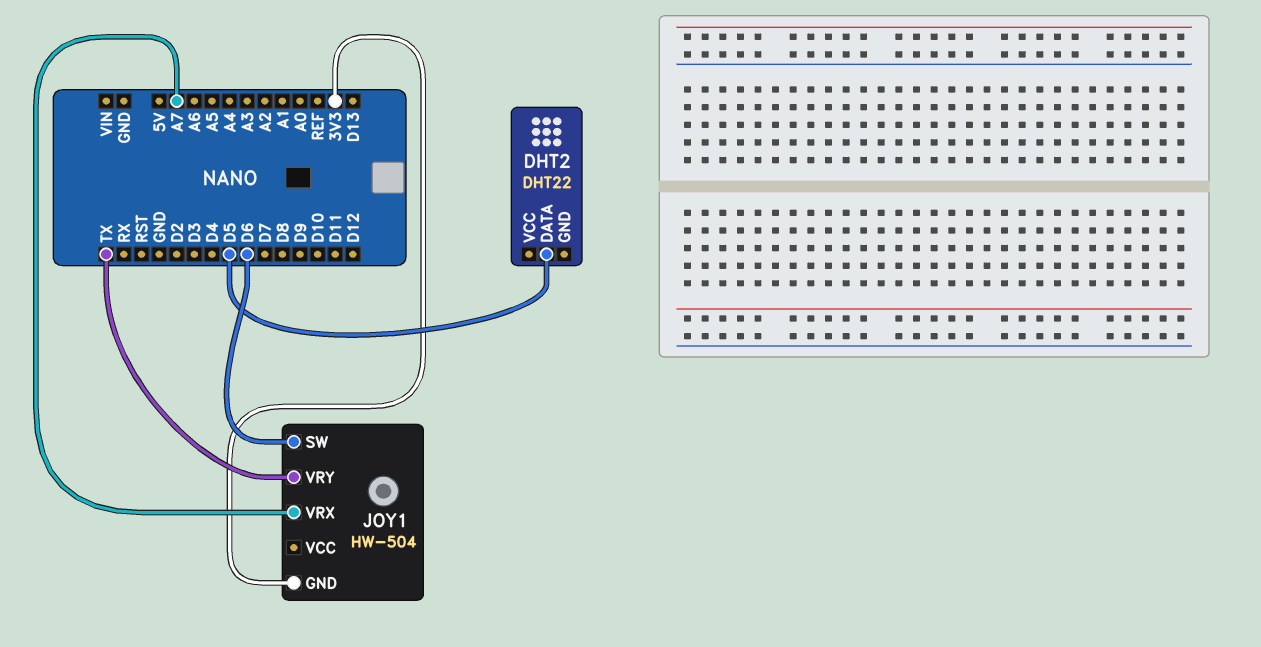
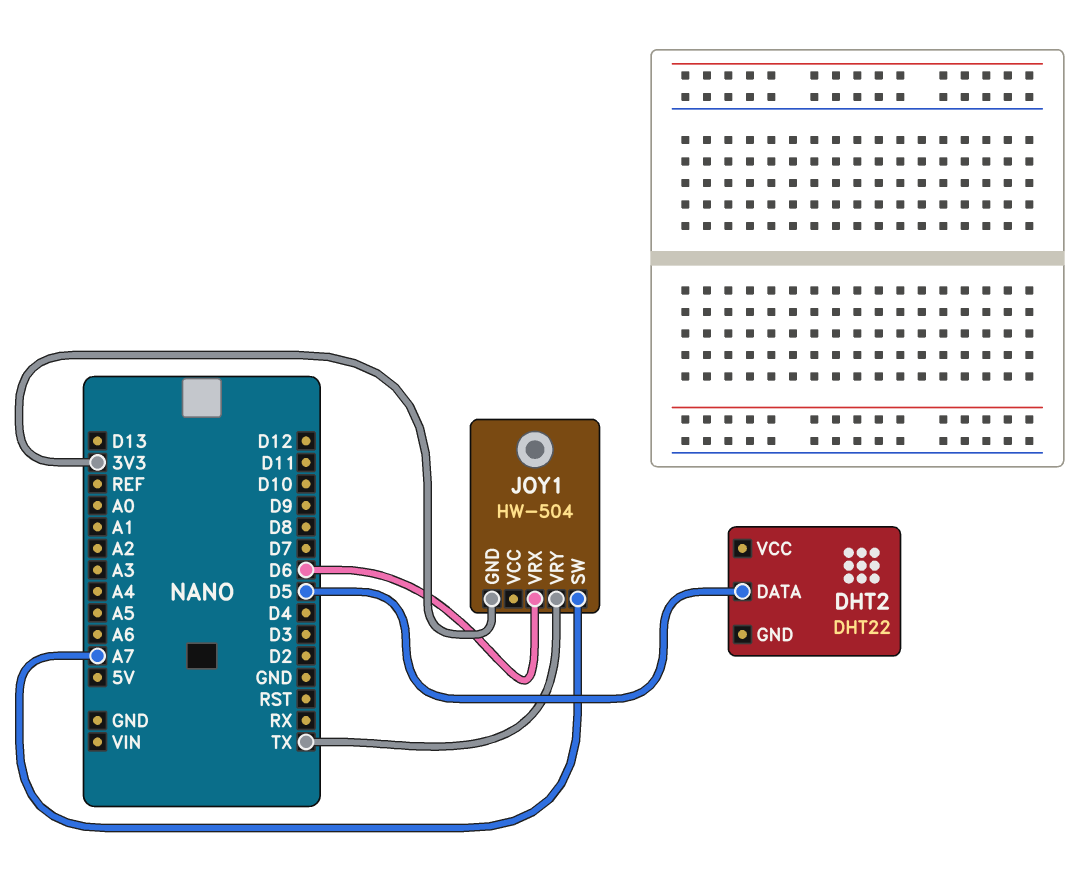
JOY1 pin SW: D6 -> A7
JOY1 pin VRX: A7 -> D6

